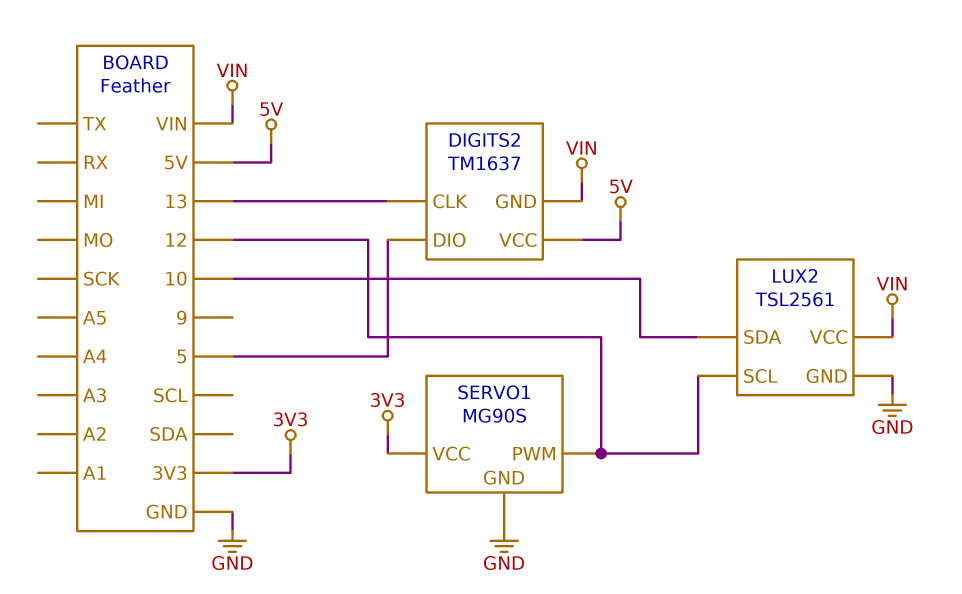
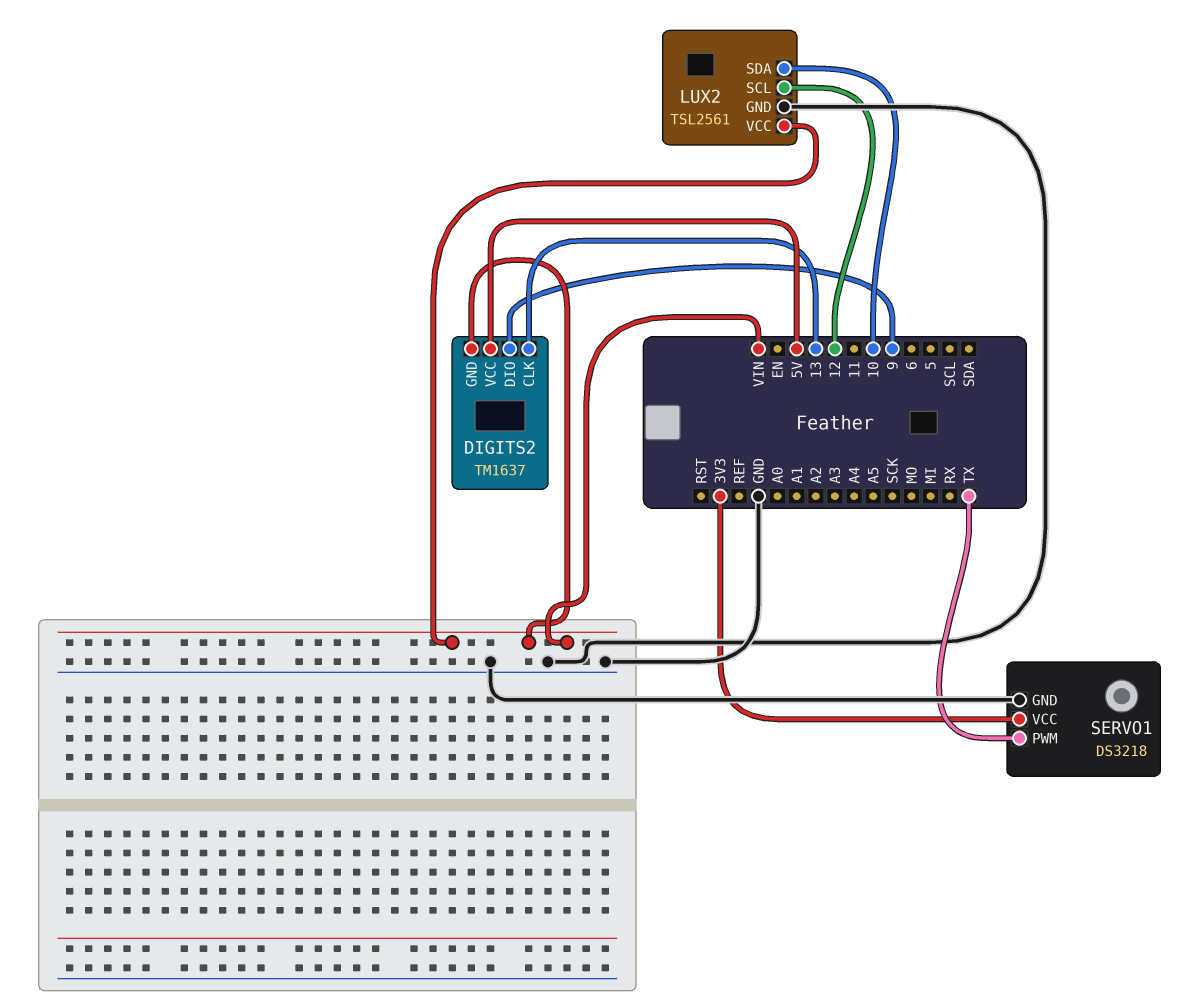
DIGITS2 pin DIO: 5 -> 9
SERVO1: MG90S -> DS3218
SERVO1 pin PWM: 12 -> TX

